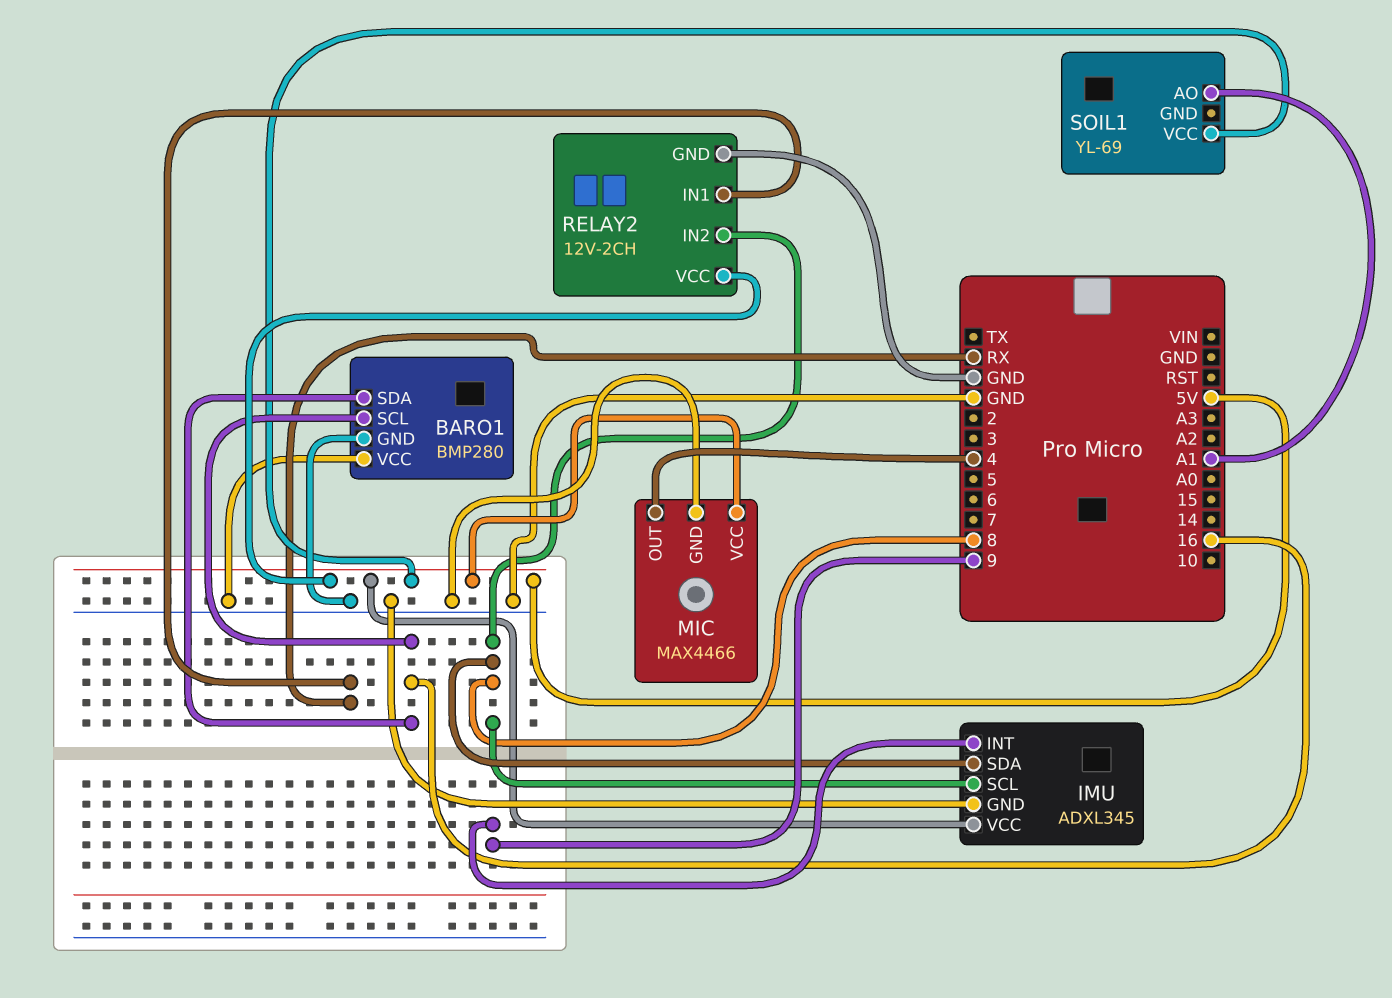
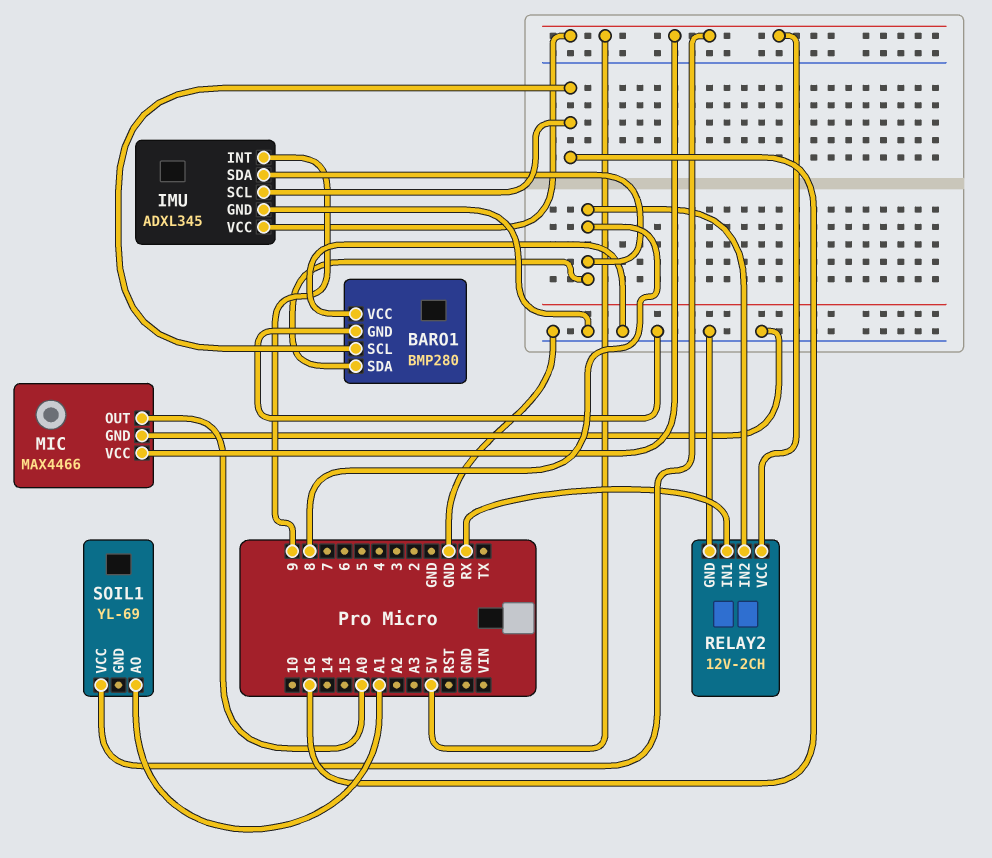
BARO1 pin SDA: 16 -> 8
IMU pin SCL: 8 -> 16
MIC pin OUT: 4 -> A0

